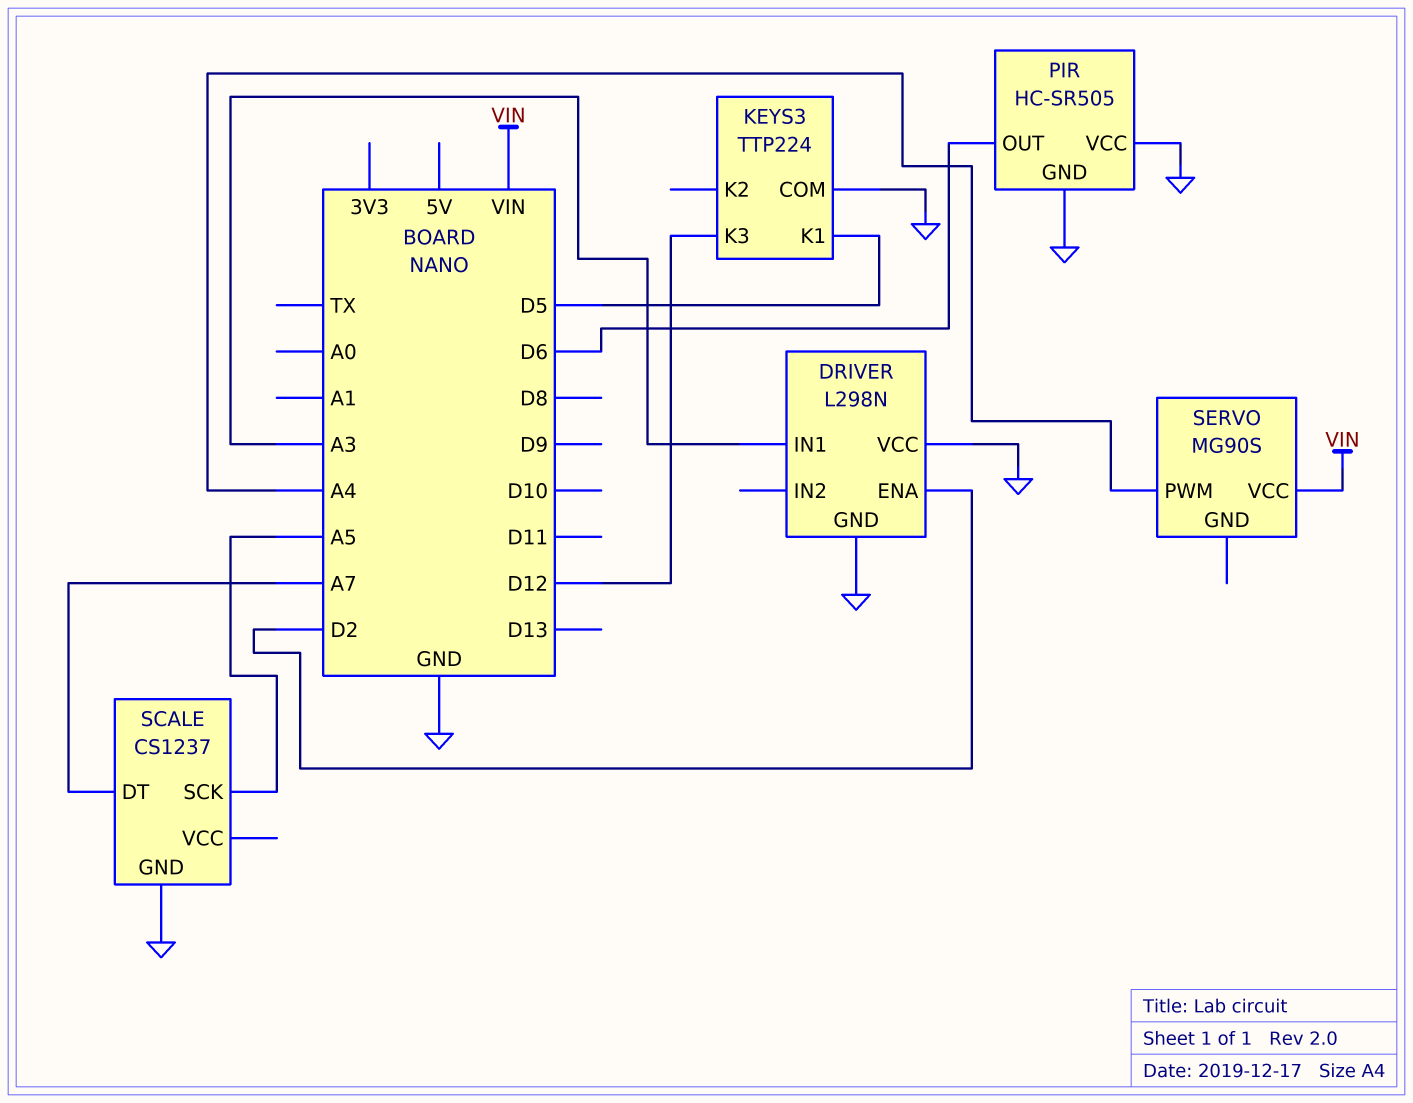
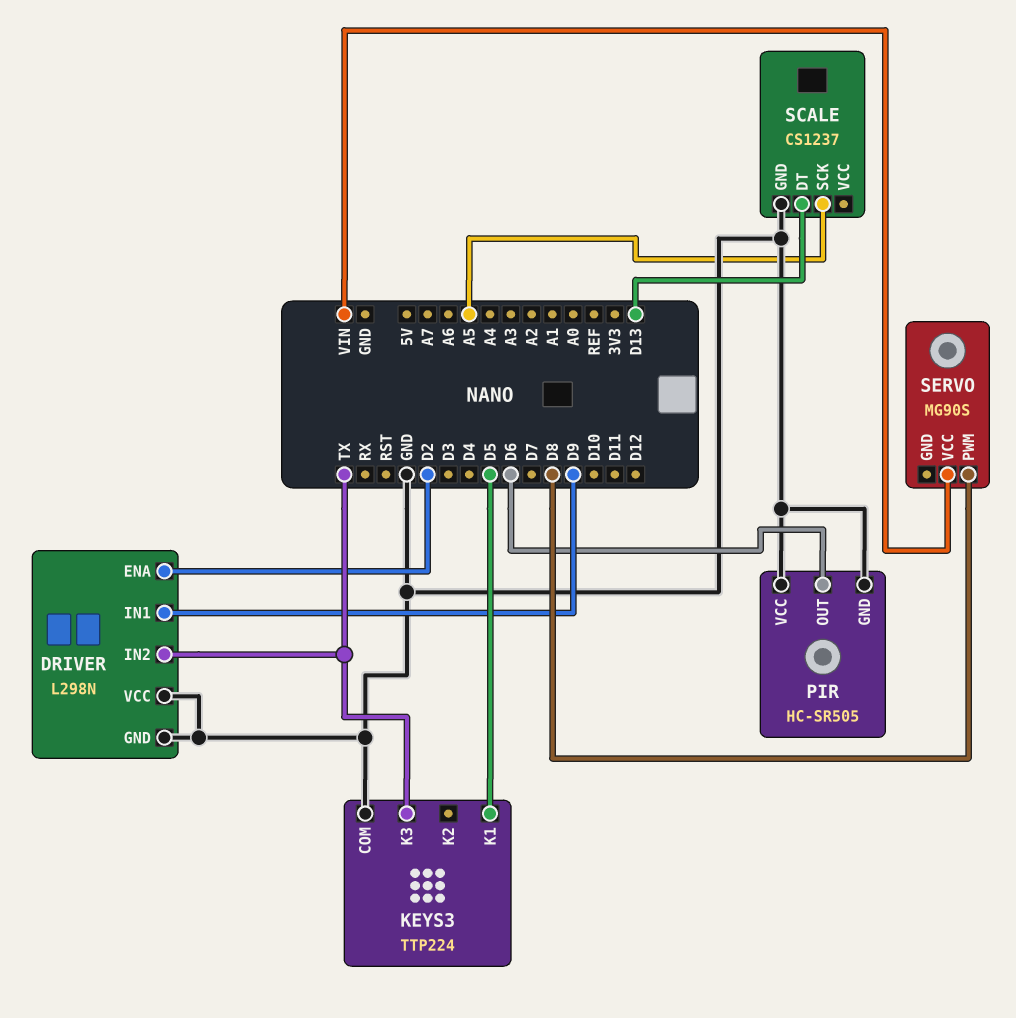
DRIVER pin IN1: A3 -> D9
DRIVER pin IN2: none -> TX
KEYS3 pin K3: D12 -> TX
SCALE pin DT: A7 -> D13
SERVO pin PWM: A4 -> D8

